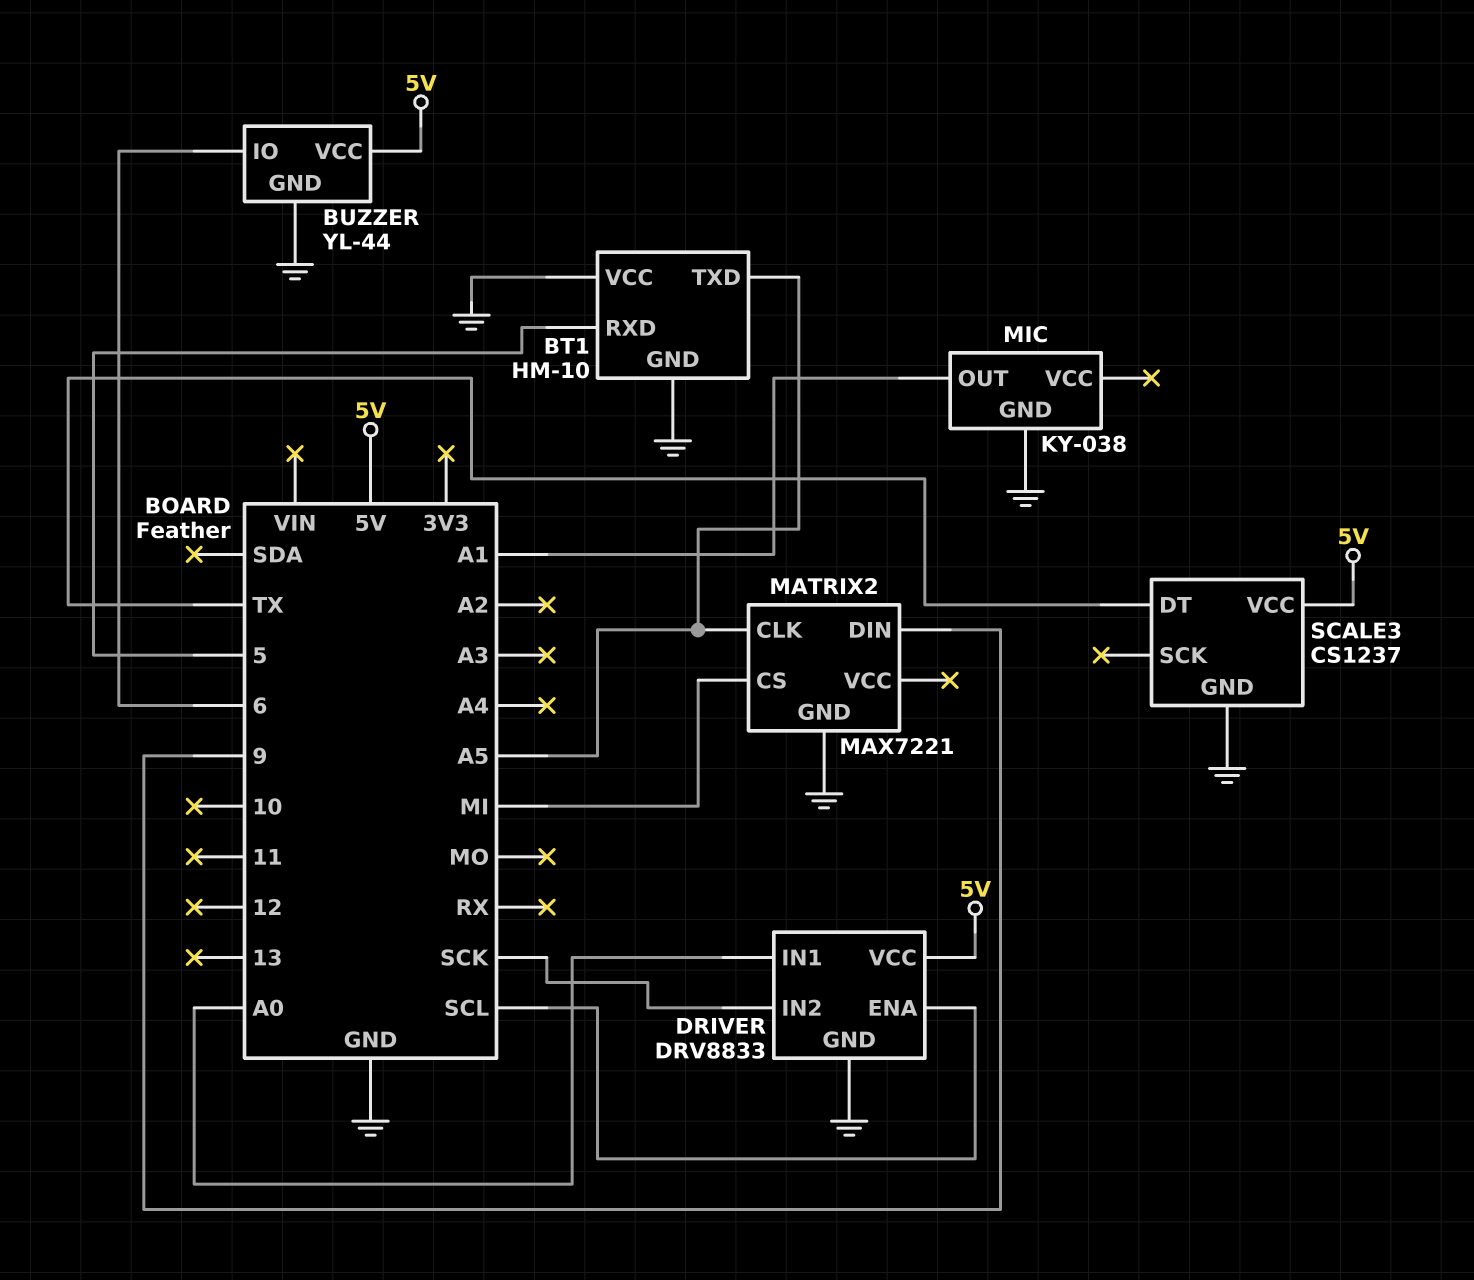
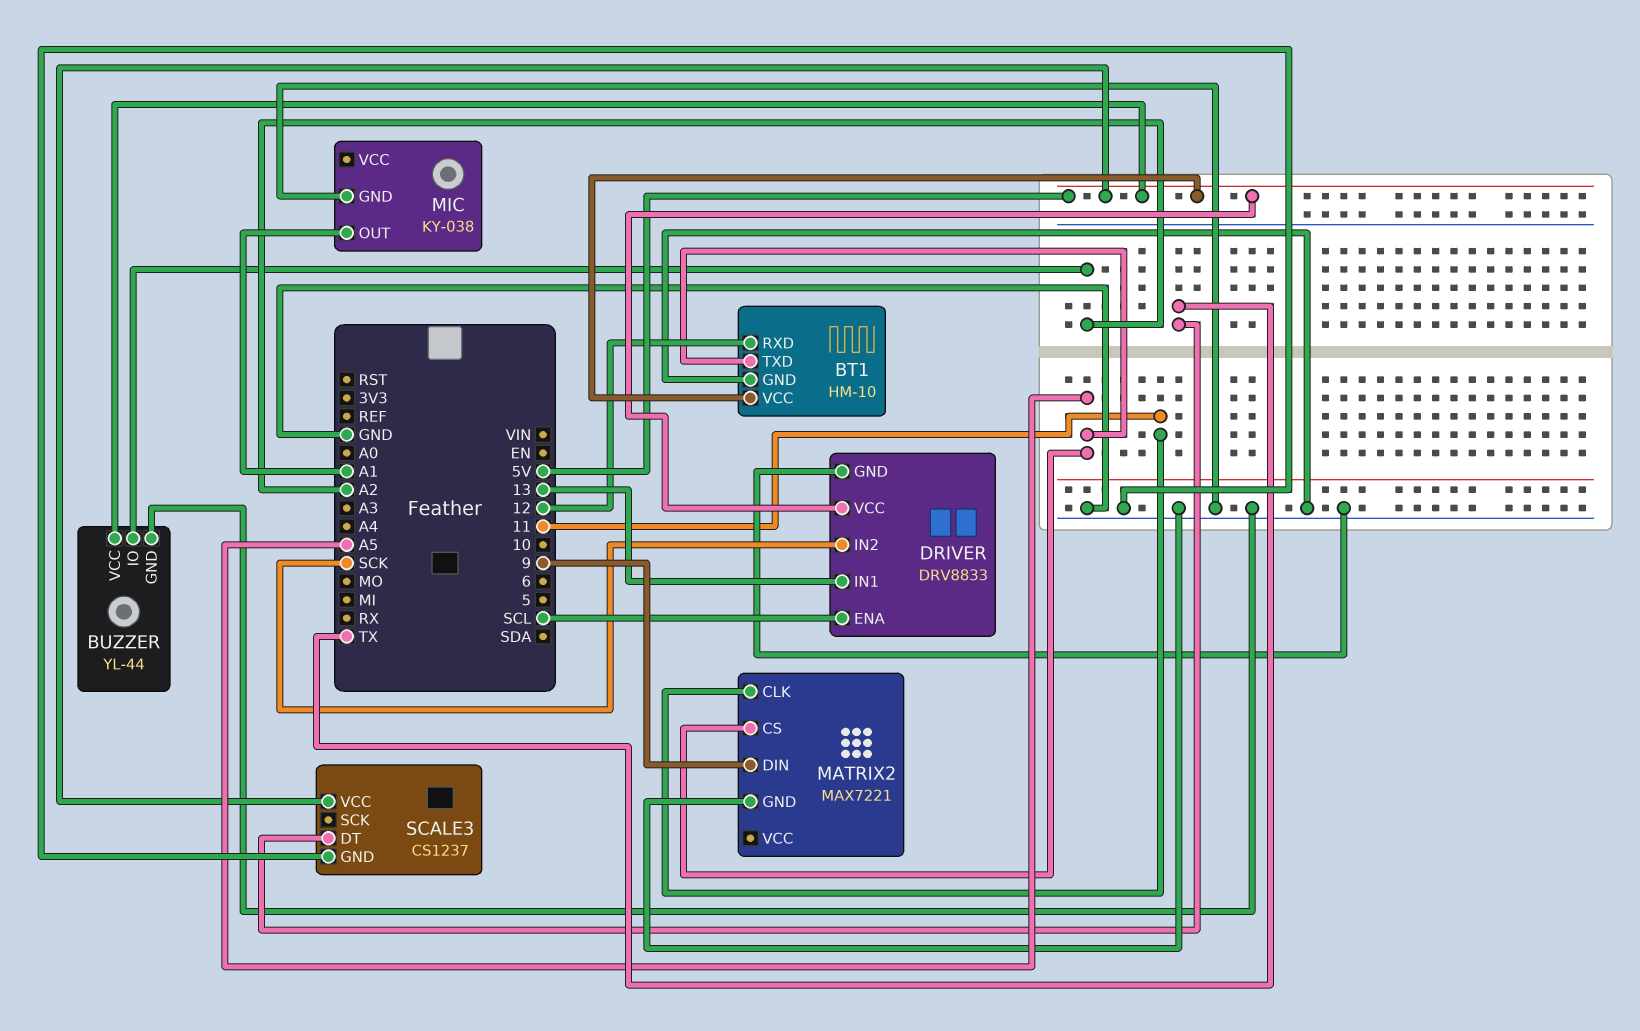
BT1 pin RXD: 5 -> 12
BT1 pin VCC: GND -> 5V
BUZZER pin IO: 6 -> A2
DRIVER pin IN1: A0 -> 13
MATRIX2 pin CLK: A5 -> 11
MATRIX2 pin CS: MI -> A5

